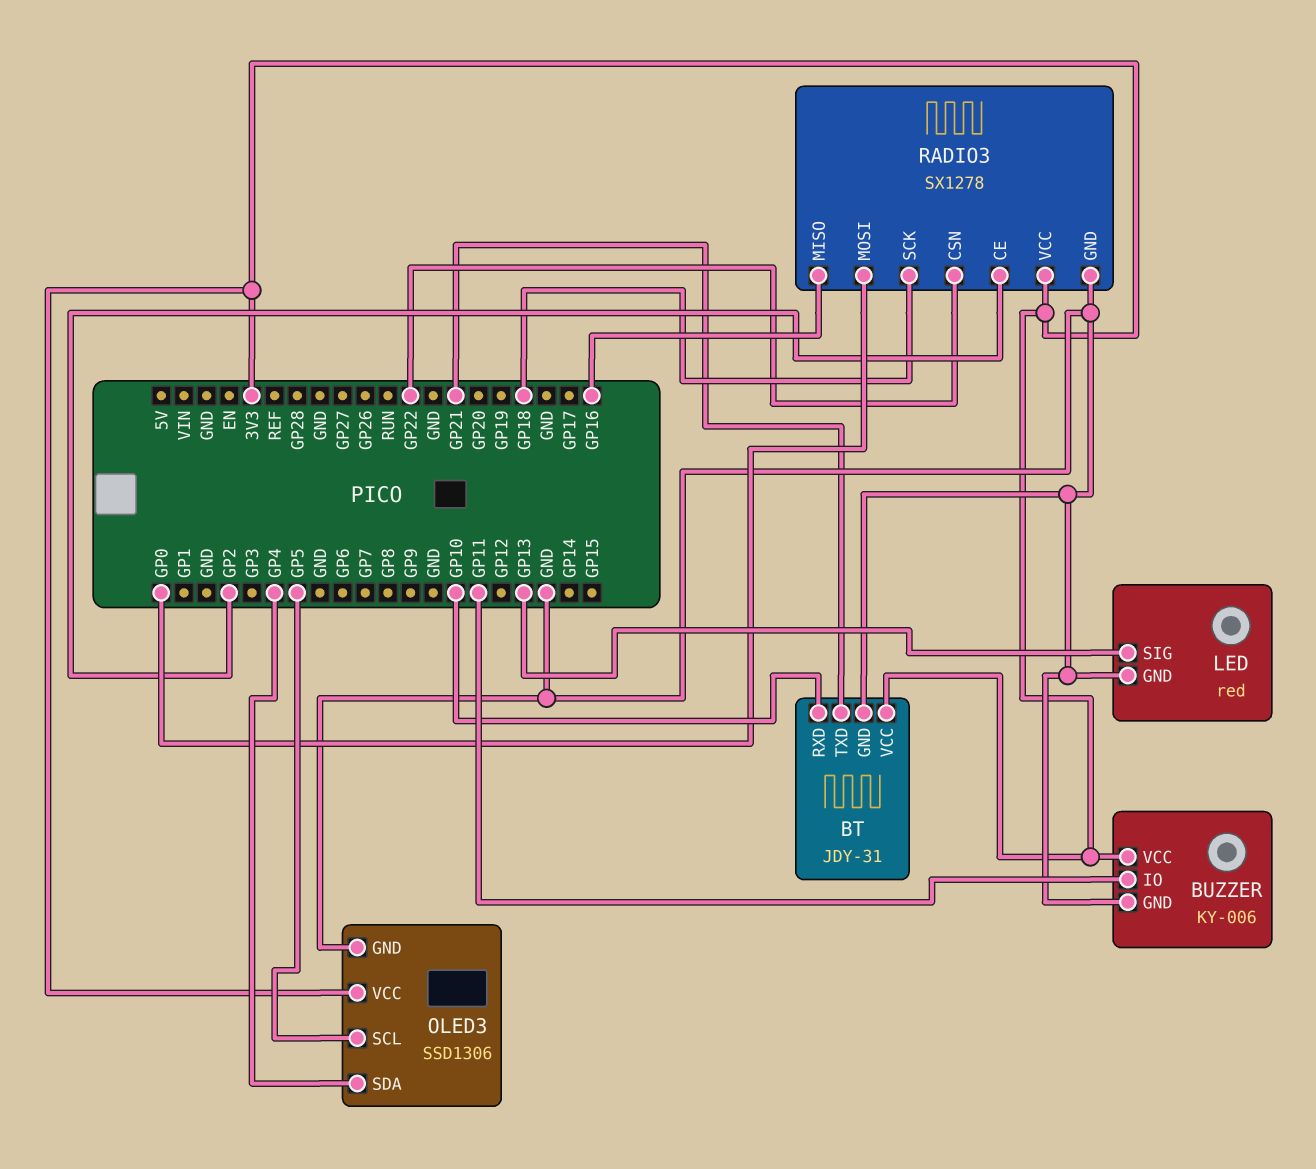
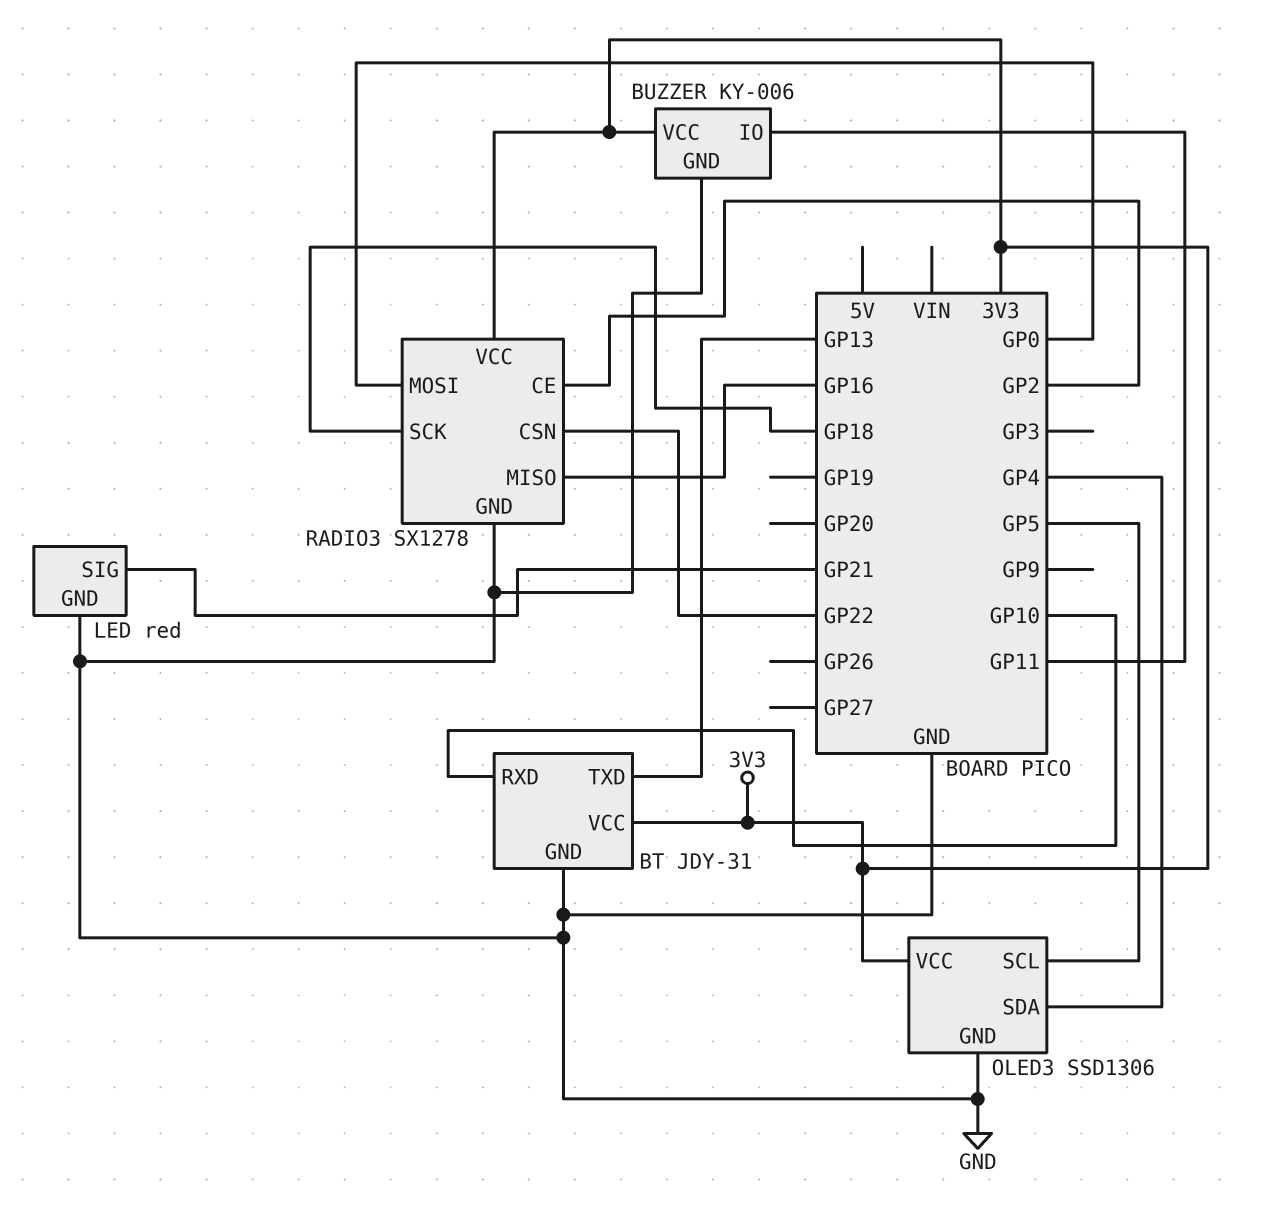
BT pin TXD: GP21 -> GP13
LED pin SIG: GP13 -> GP21

